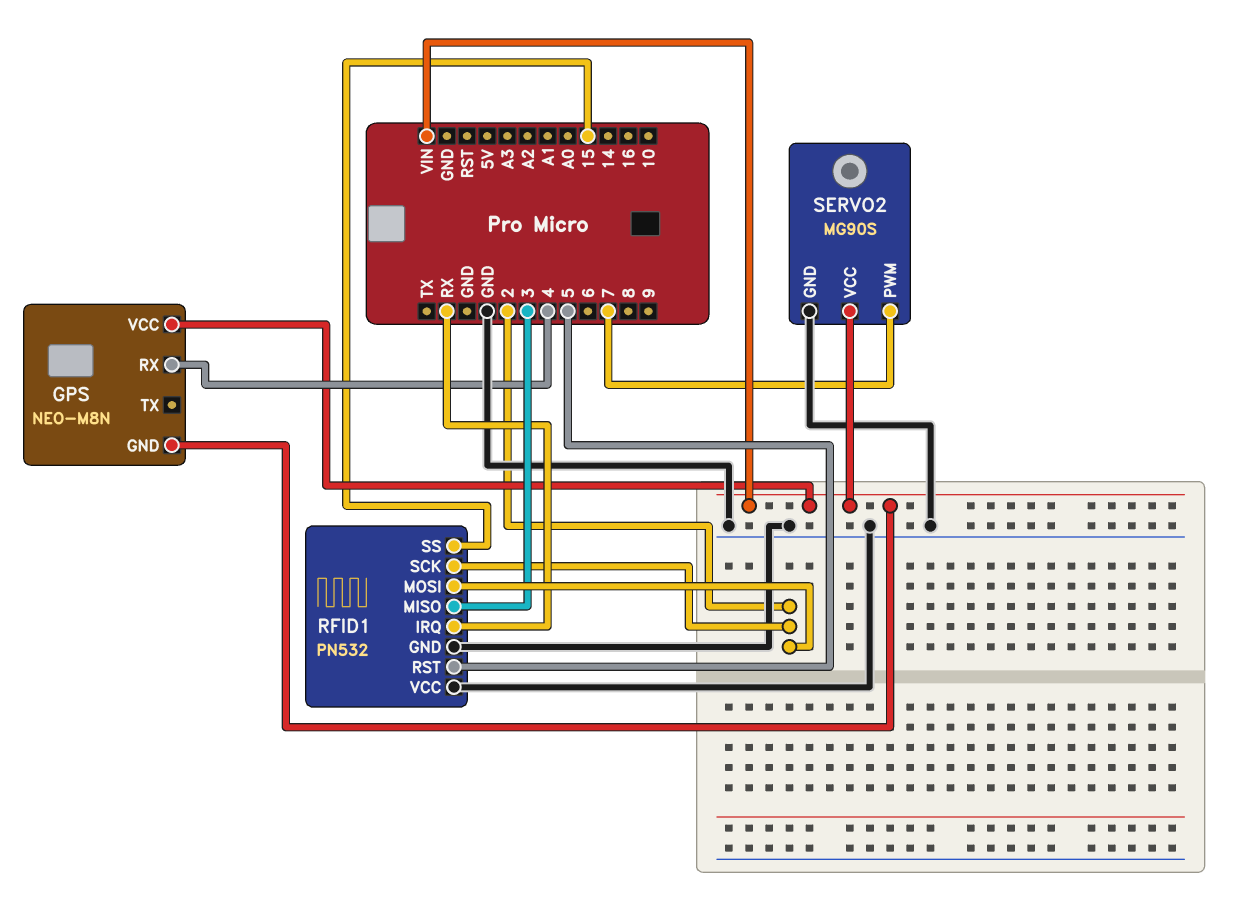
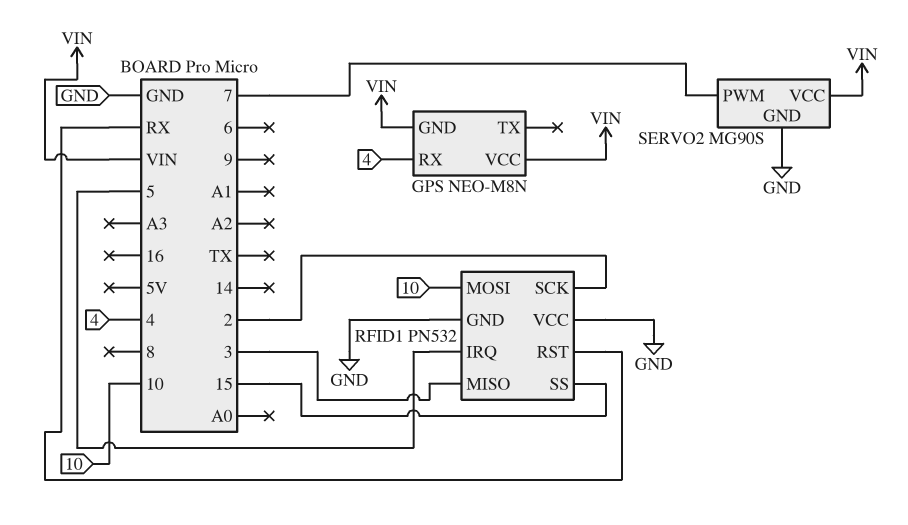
RFID1 pin IRQ: RX -> 5
RFID1 pin MOSI: 2 -> 10
RFID1 pin RST: 5 -> RX

